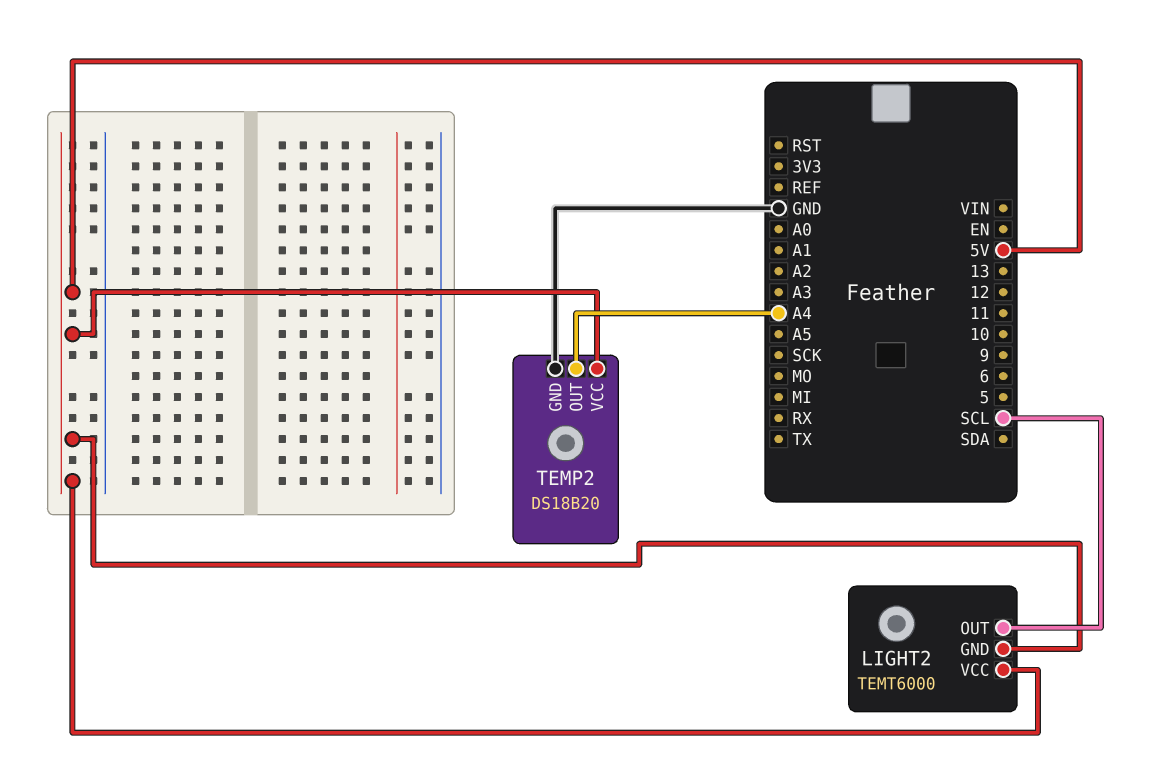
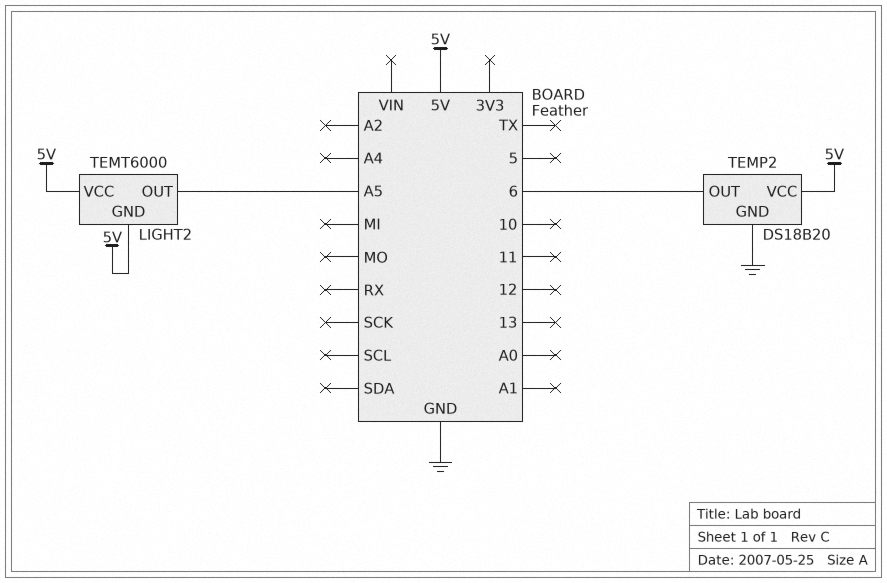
LIGHT2 pin OUT: SCL -> A5
TEMP2 pin OUT: A4 -> 6

